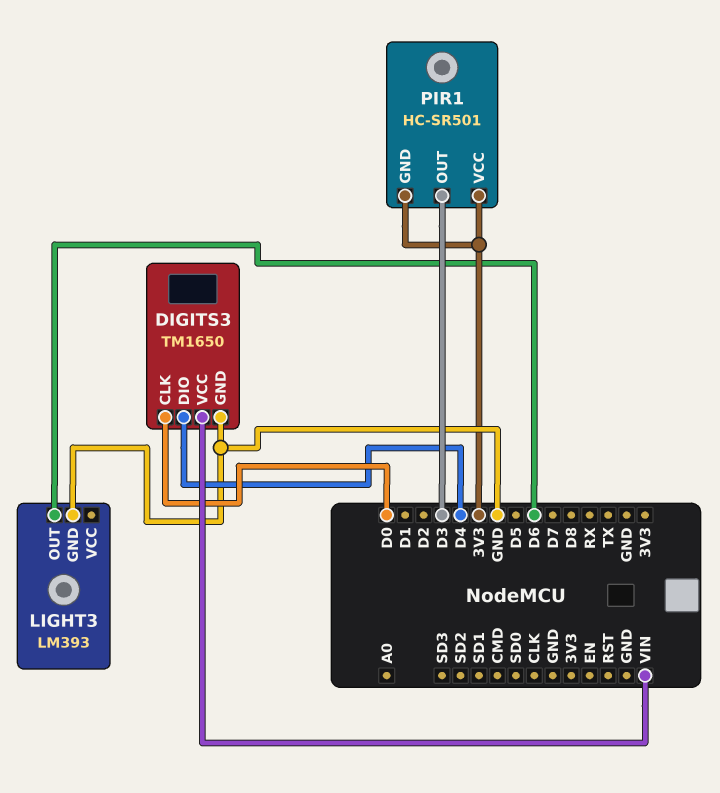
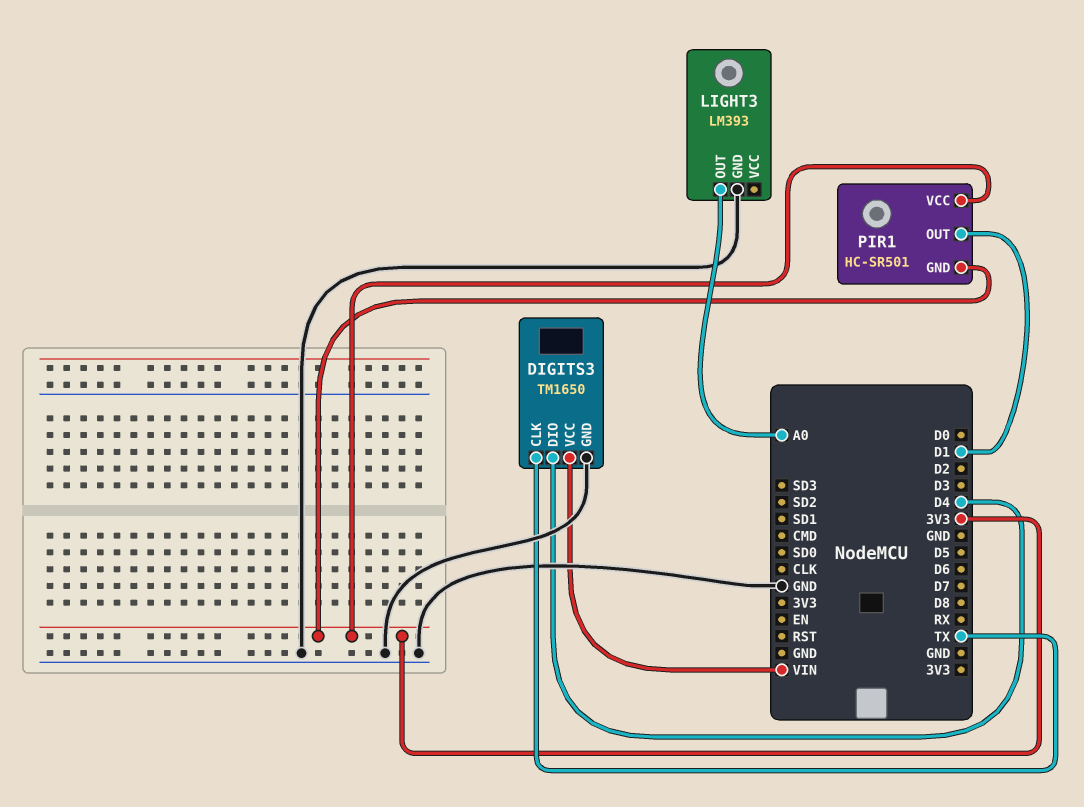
DIGITS3 pin CLK: D0 -> TX
LIGHT3 pin OUT: D6 -> A0
PIR1 pin OUT: D3 -> D1

